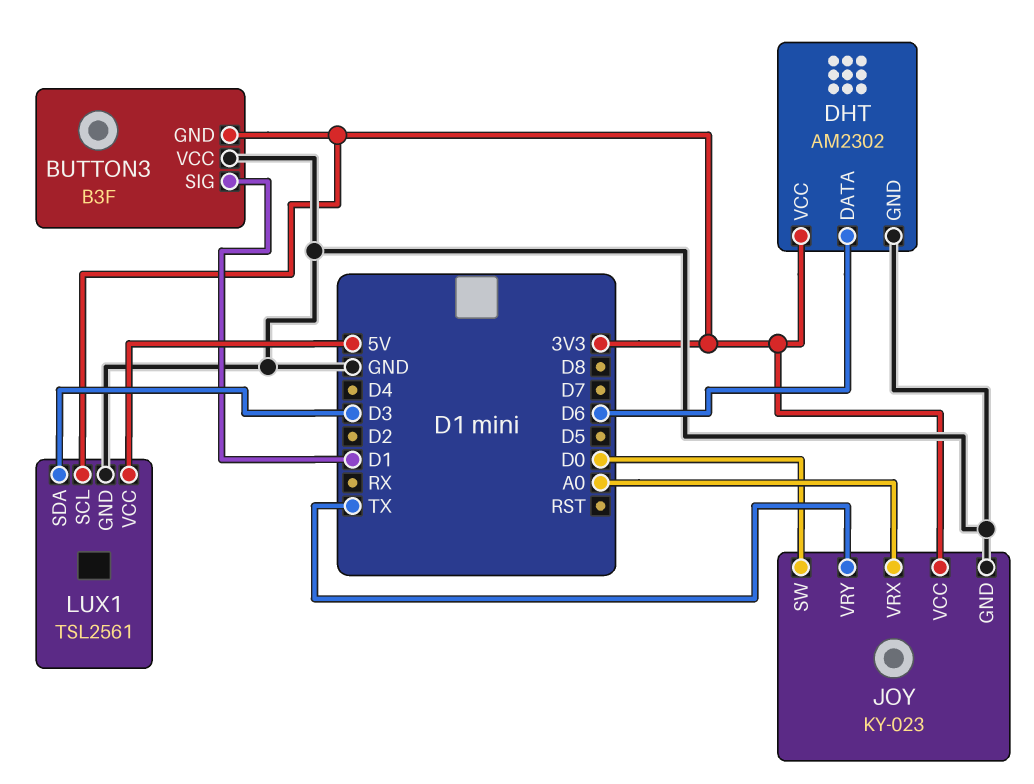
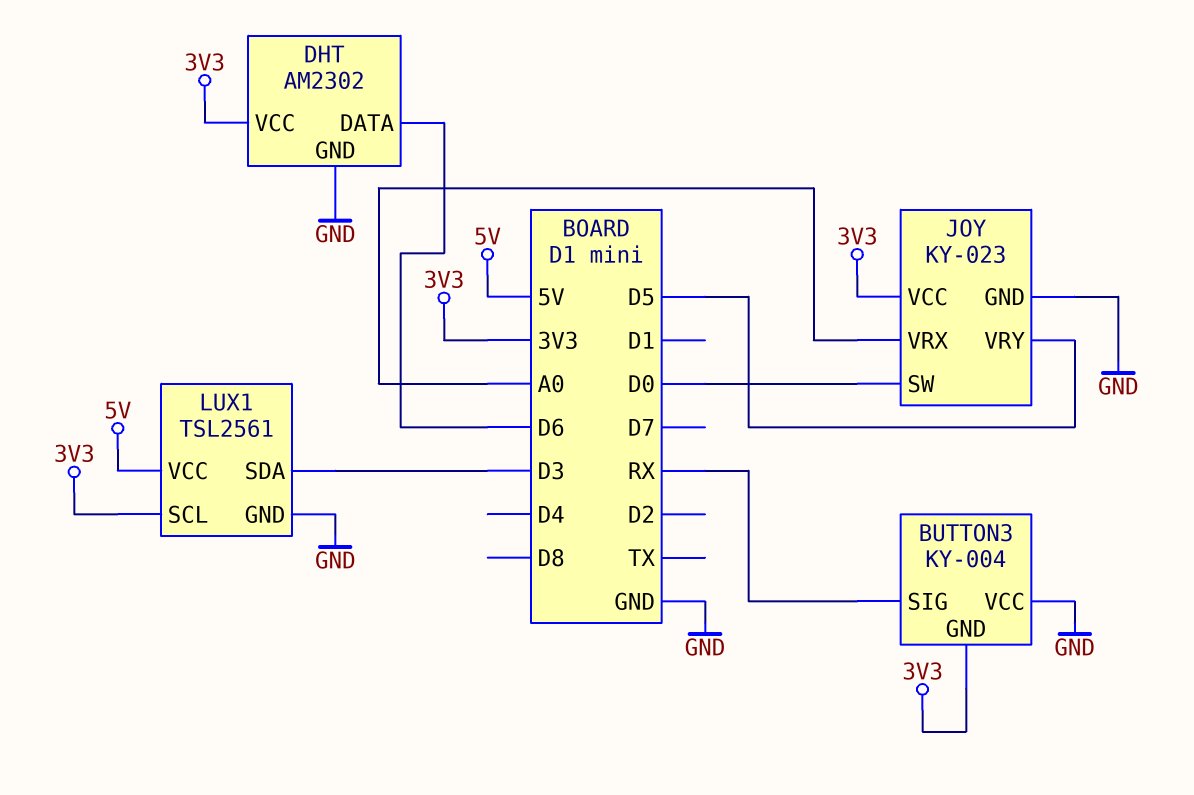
BUTTON3: B3F -> KY-004
BUTTON3 pin SIG: D1 -> RX
JOY pin VRY: TX -> D5

